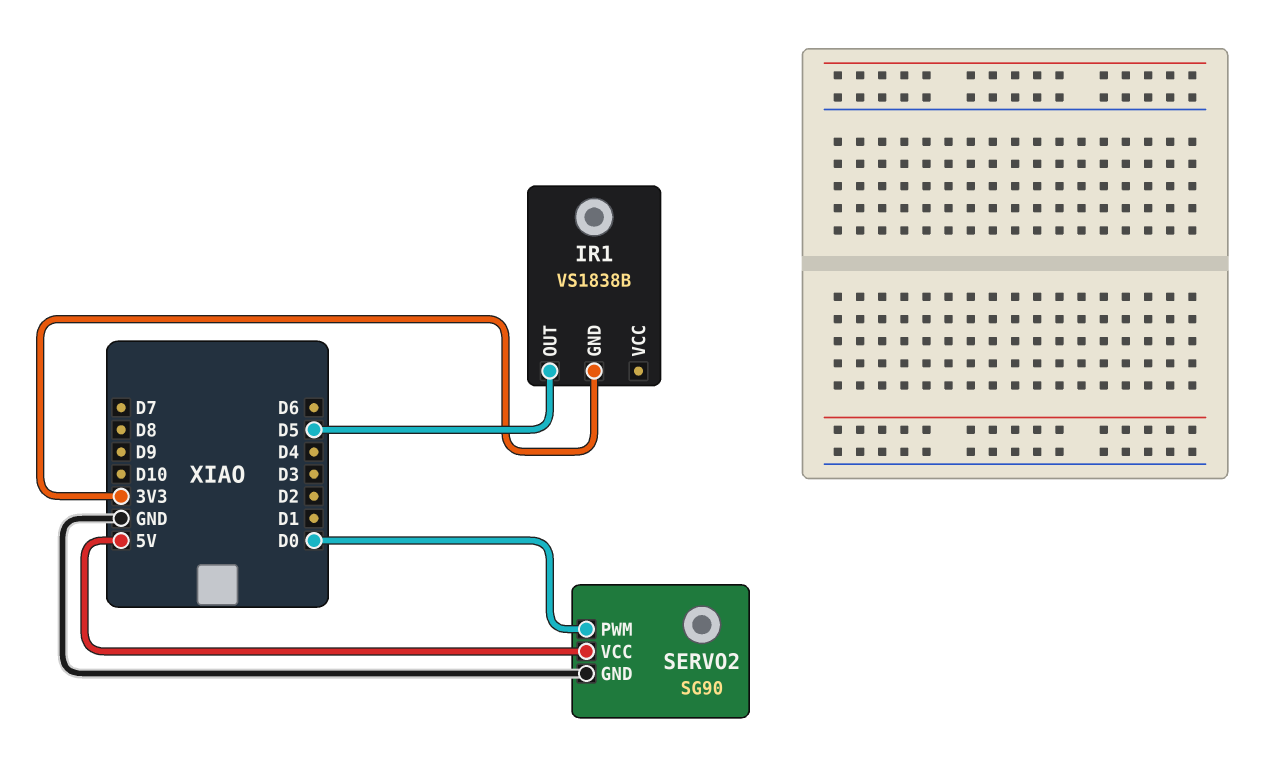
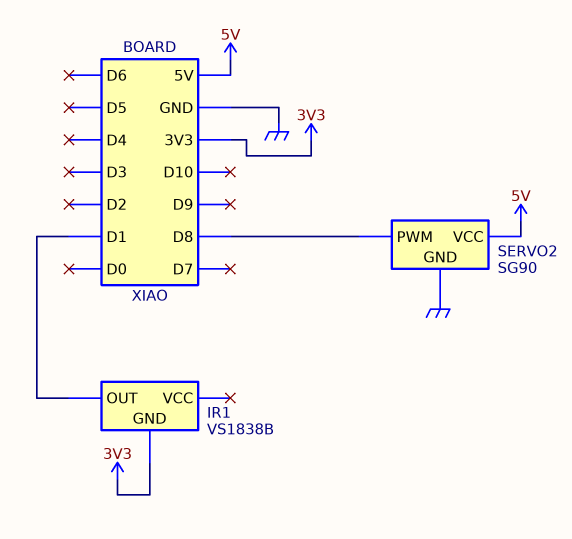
IR1 pin OUT: D5 -> D1
SERVO2 pin PWM: D0 -> D8

